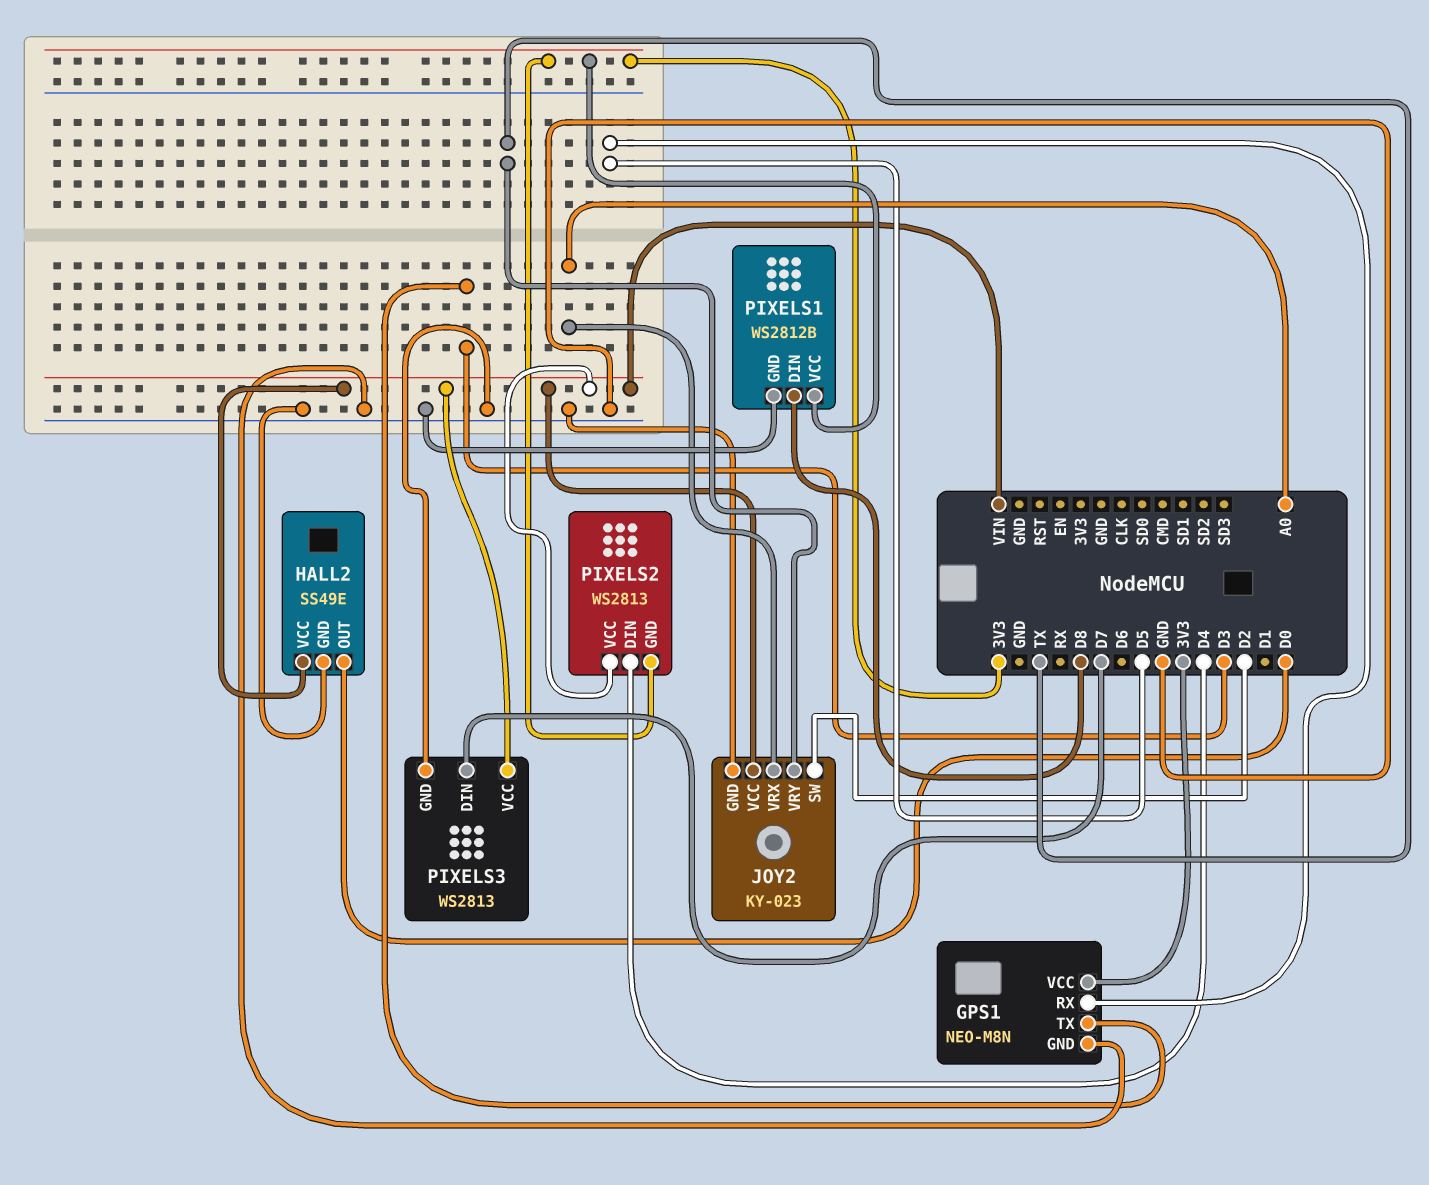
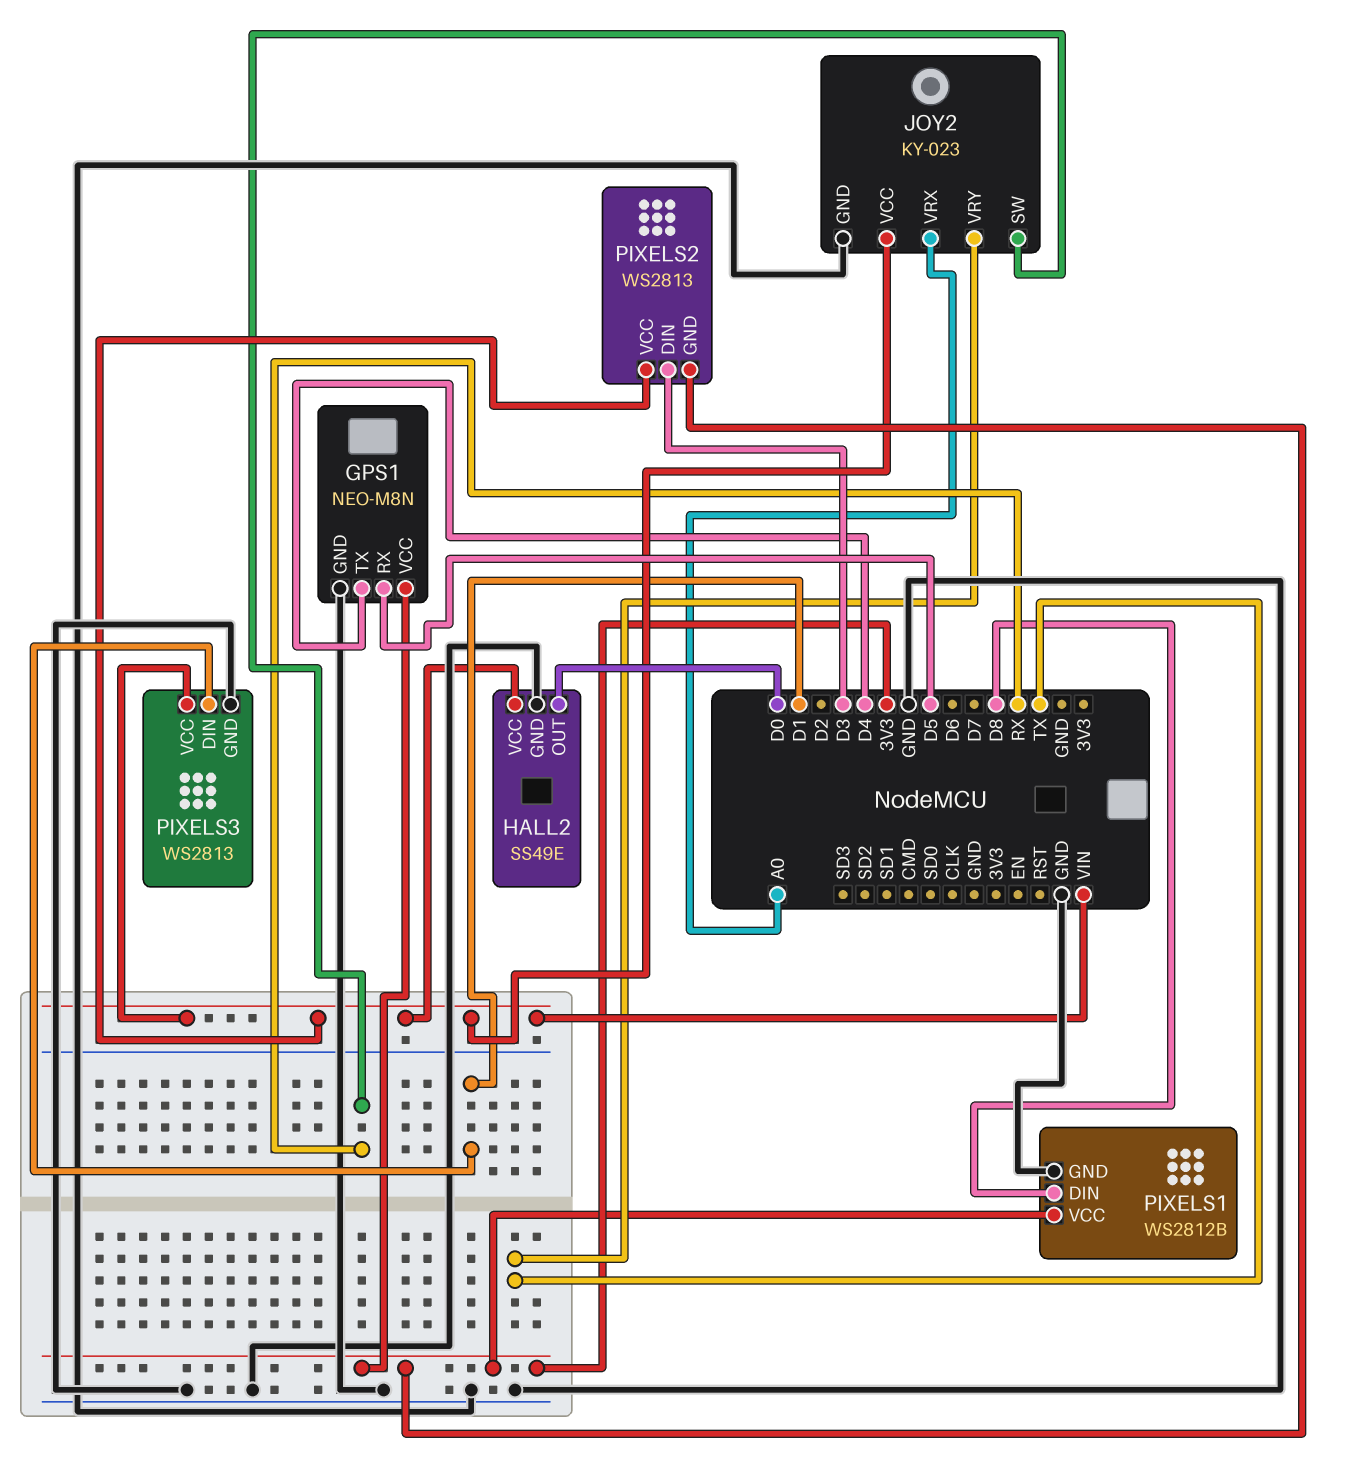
GPS1 pin TX: D3 -> D4
JOY2 pin SW: D2 -> RX
PIXELS2 pin DIN: D4 -> D3
PIXELS3 pin DIN: D7 -> D1

